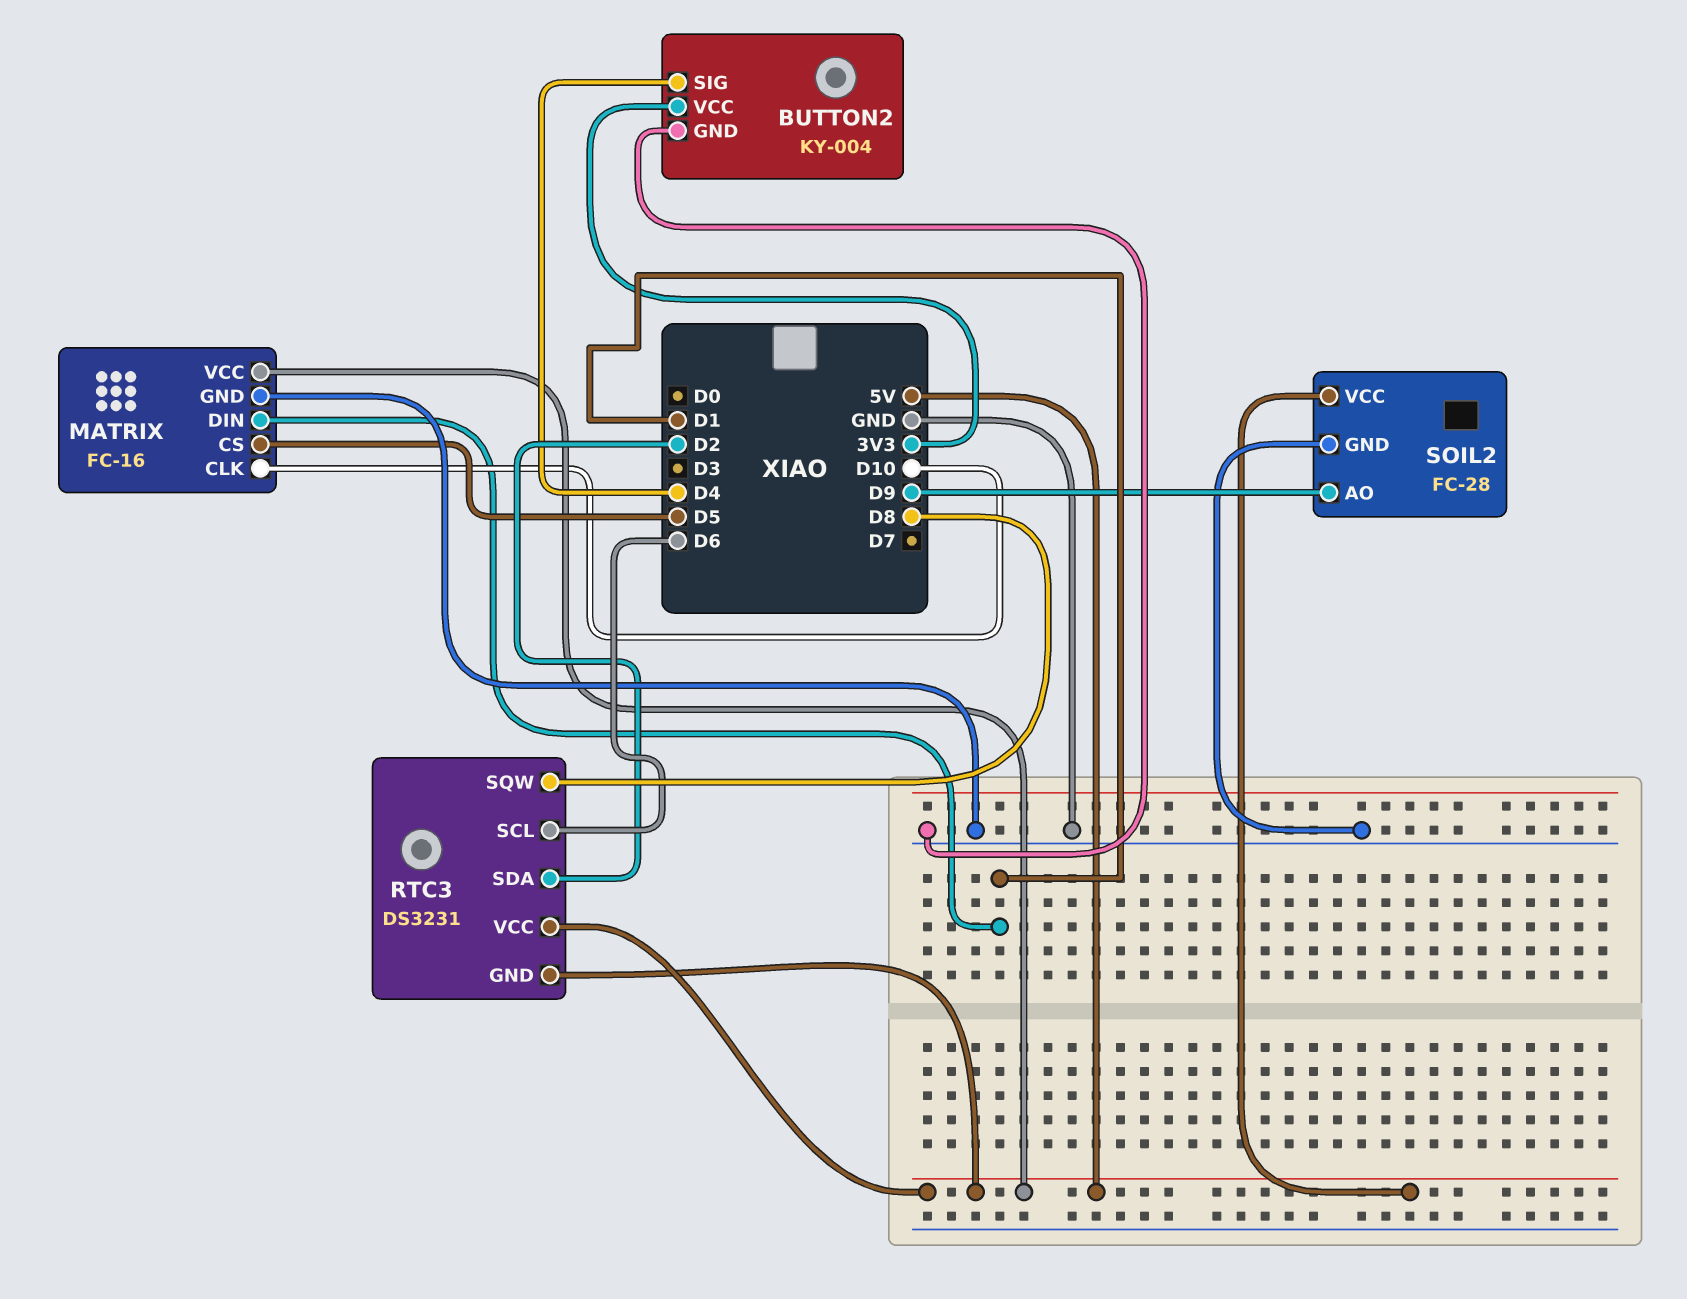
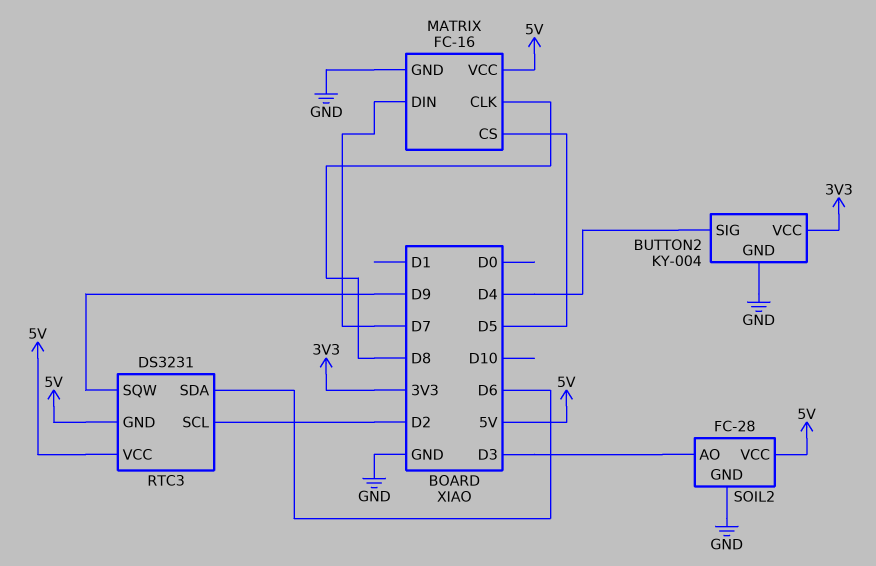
MATRIX pin CLK: D10 -> D8
MATRIX pin DIN: D1 -> D7
RTC3 pin SCL: D6 -> D2
RTC3 pin SDA: D2 -> D6
RTC3 pin SQW: D8 -> D9
SOIL2 pin AO: D9 -> D3

